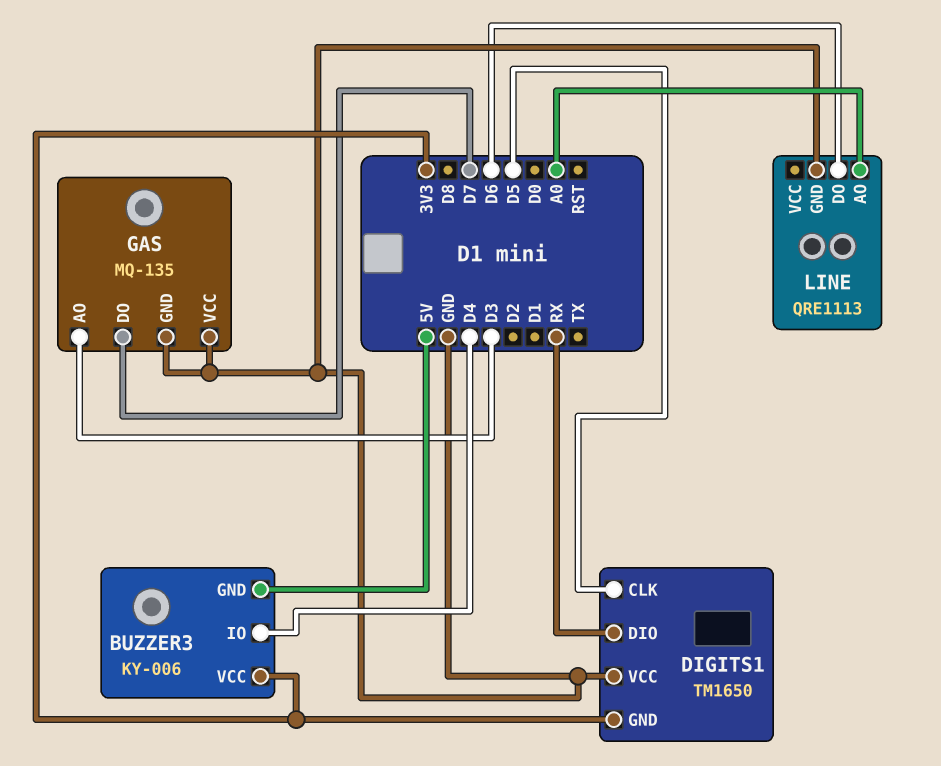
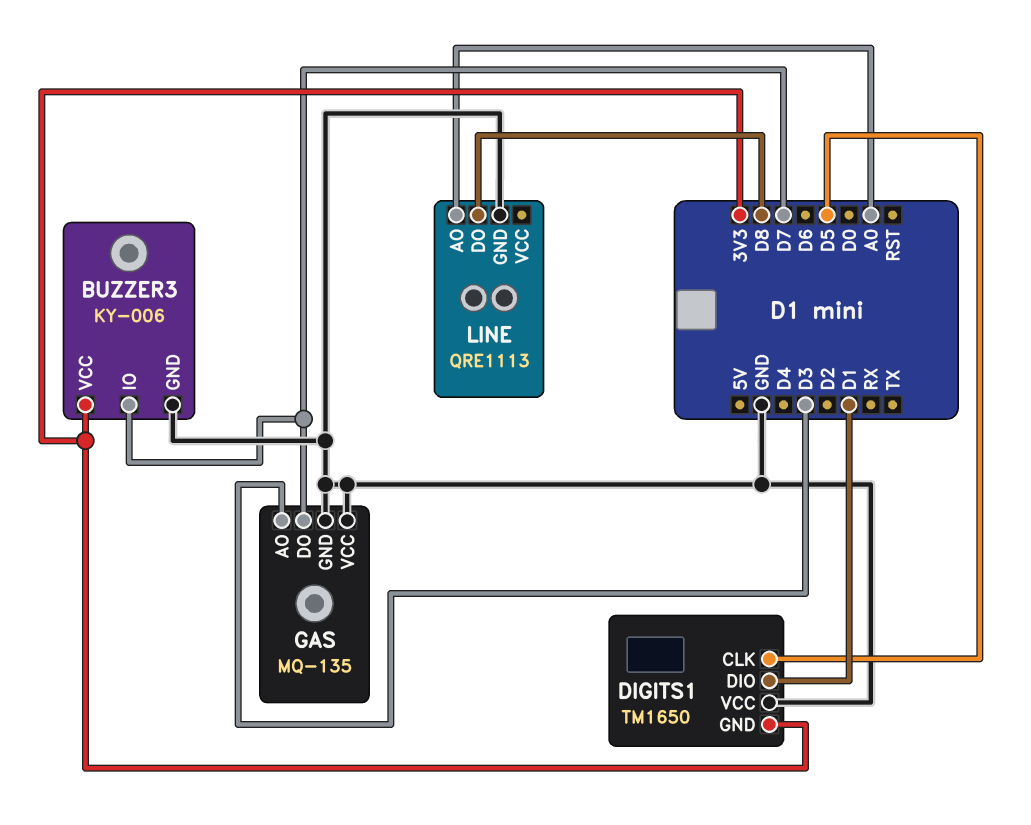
BUZZER3 pin GND: 5V -> GND
BUZZER3 pin IO: D4 -> D7
DIGITS1 pin DIO: RX -> D1
LINE pin DO: D6 -> D8

